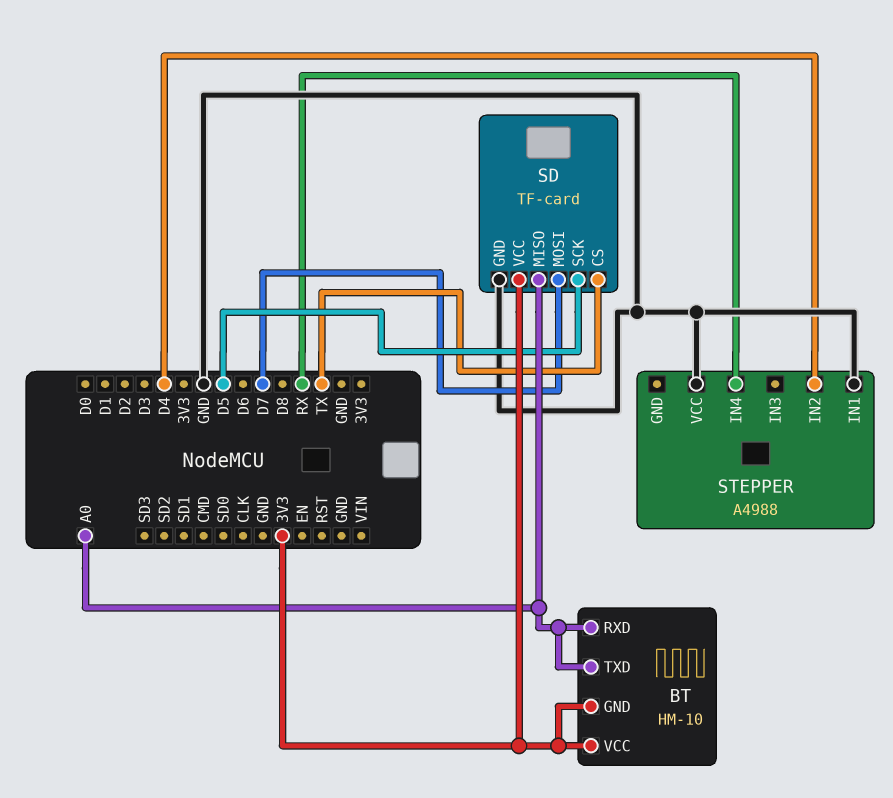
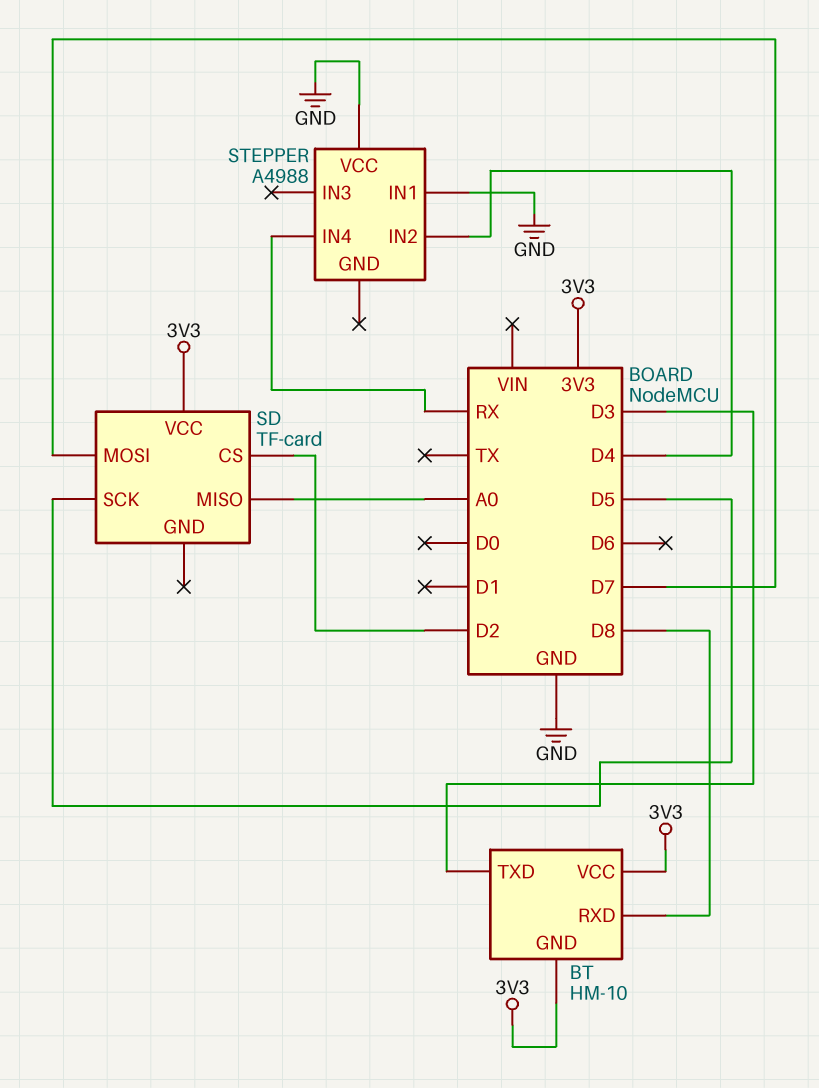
BT pin RXD: A0 -> D8
BT pin TXD: A0 -> D3
SD pin CS: TX -> D2
SD pin GND: GND -> none

